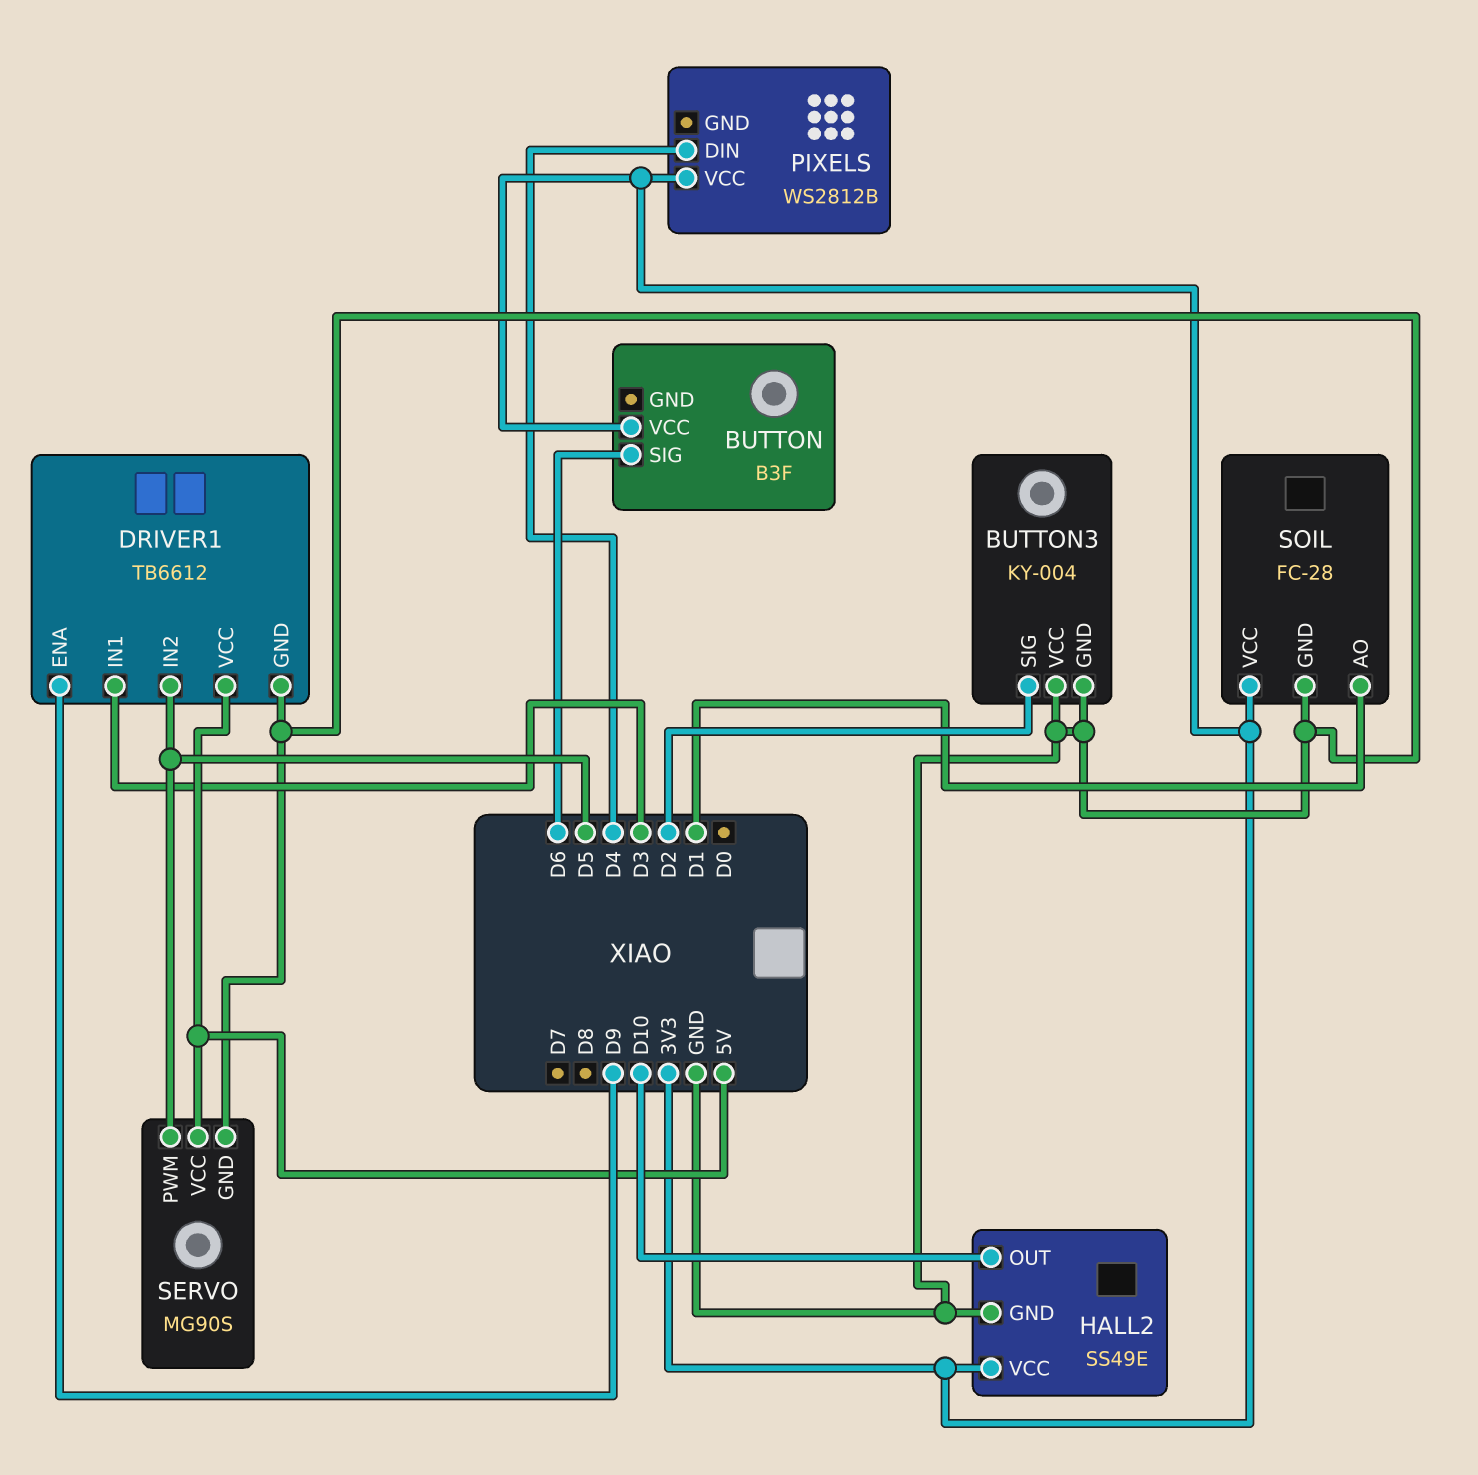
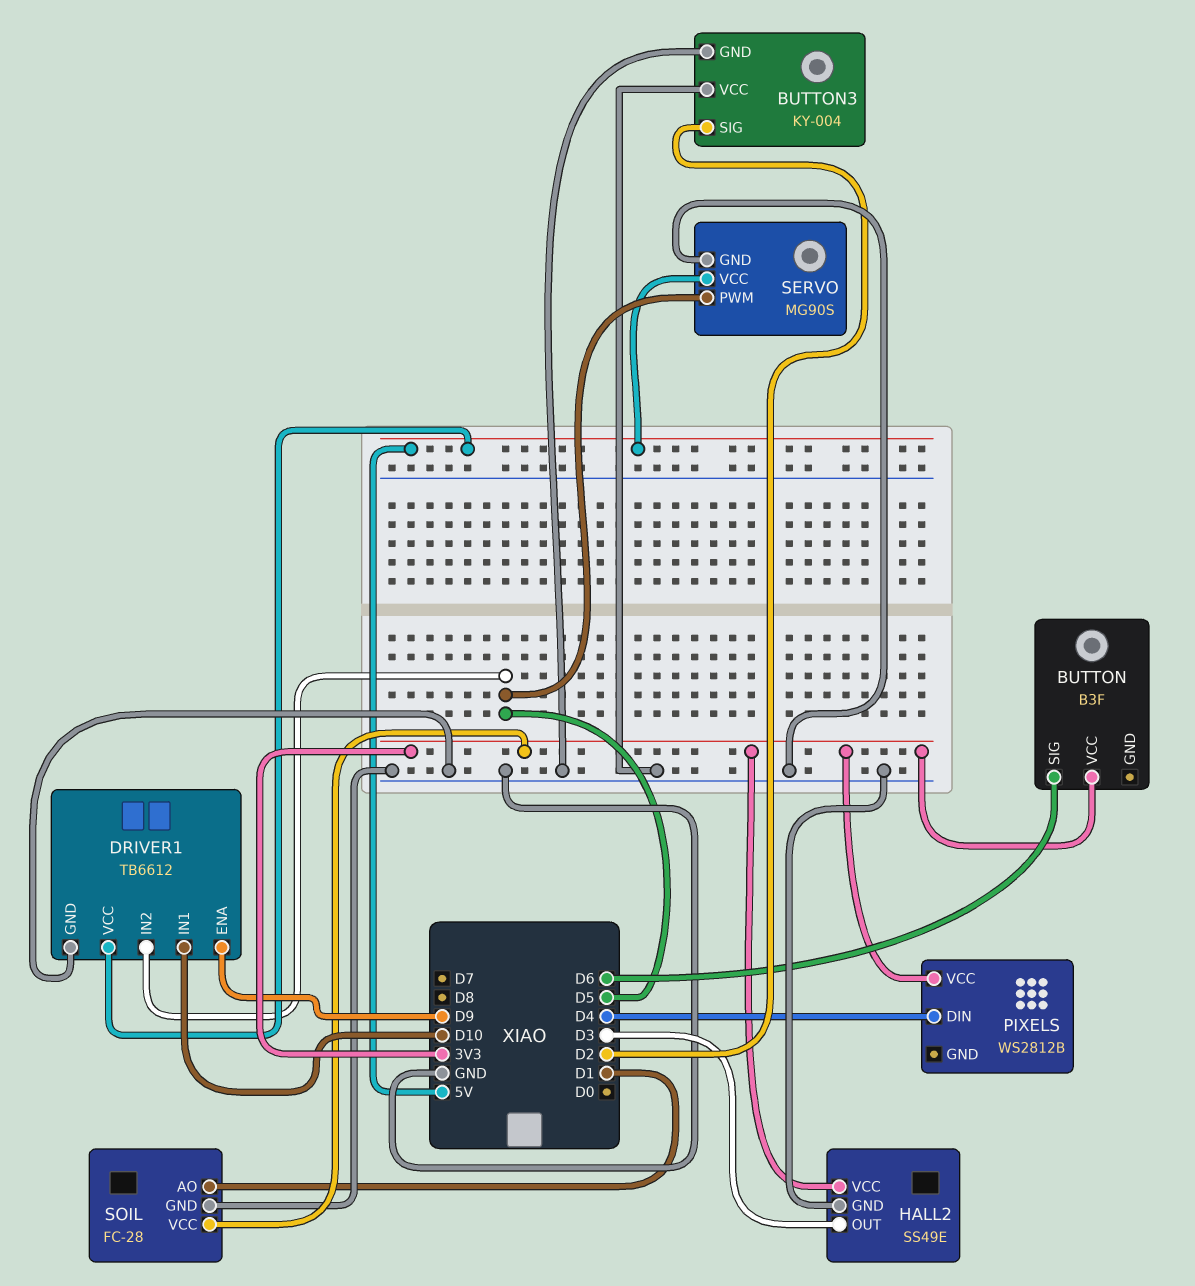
DRIVER1 pin IN1: D3 -> D10
HALL2 pin OUT: D10 -> D3

